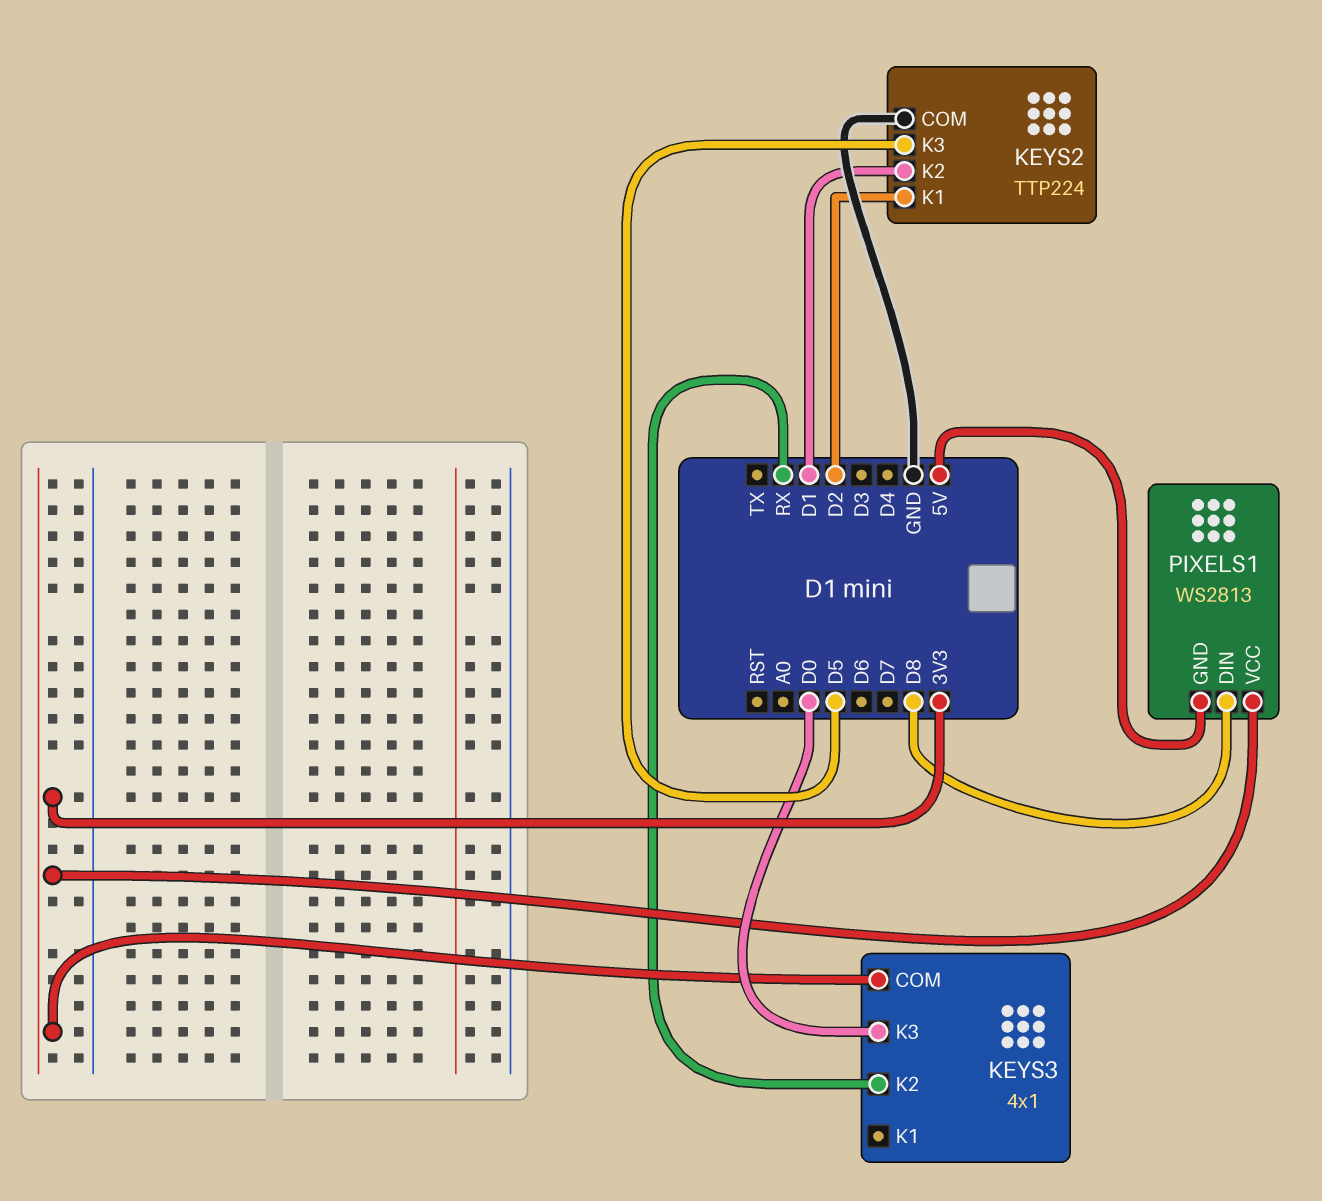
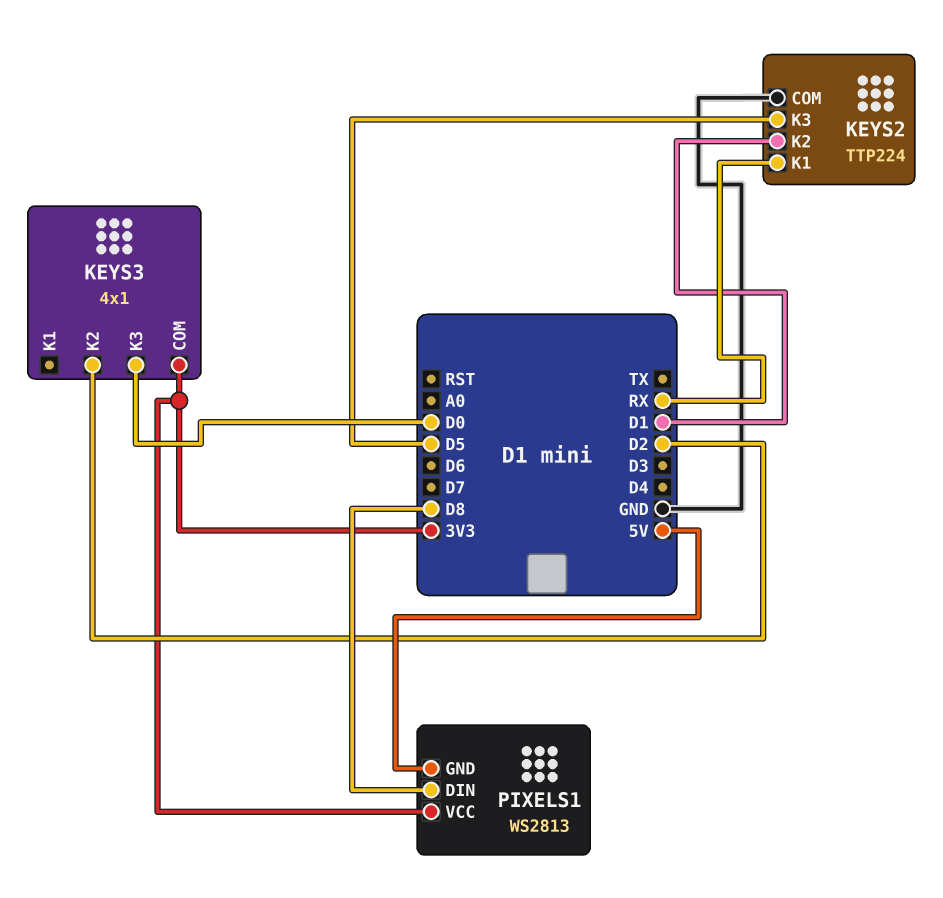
KEYS2 pin K1: D2 -> RX
KEYS3 pin K2: RX -> D2

